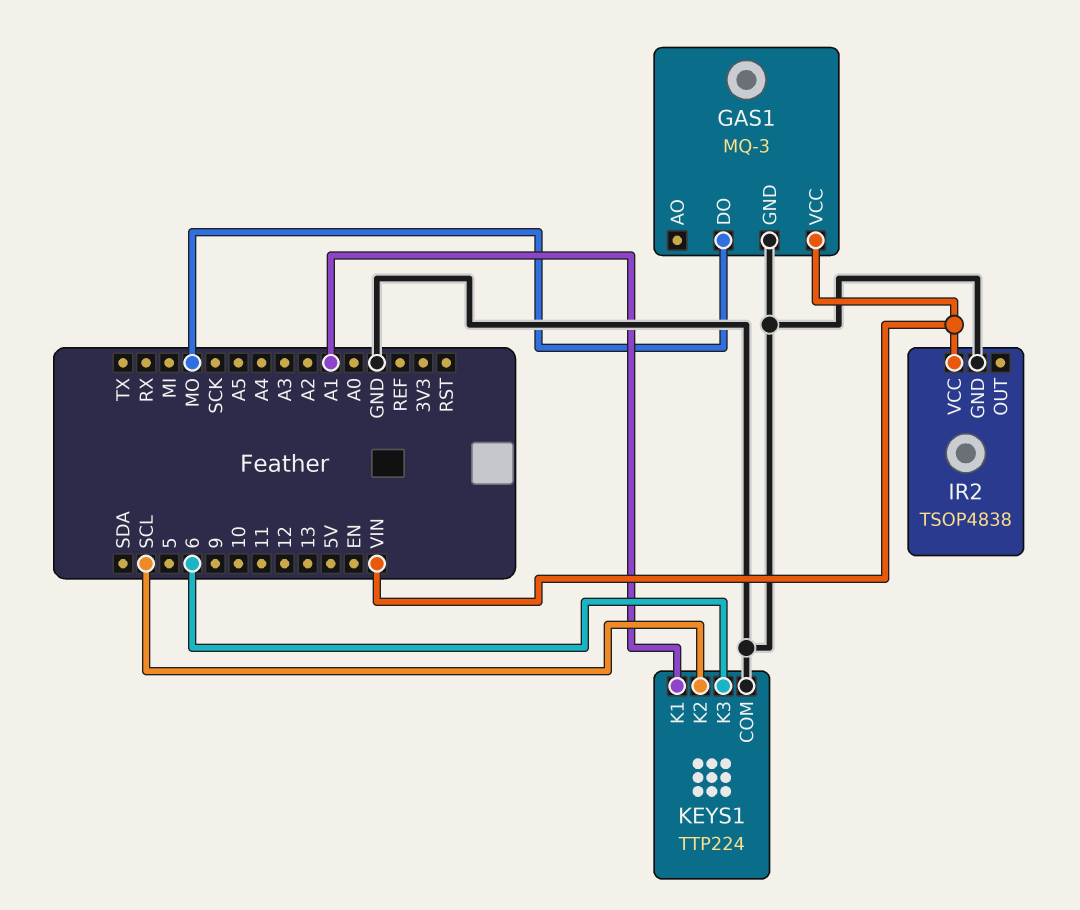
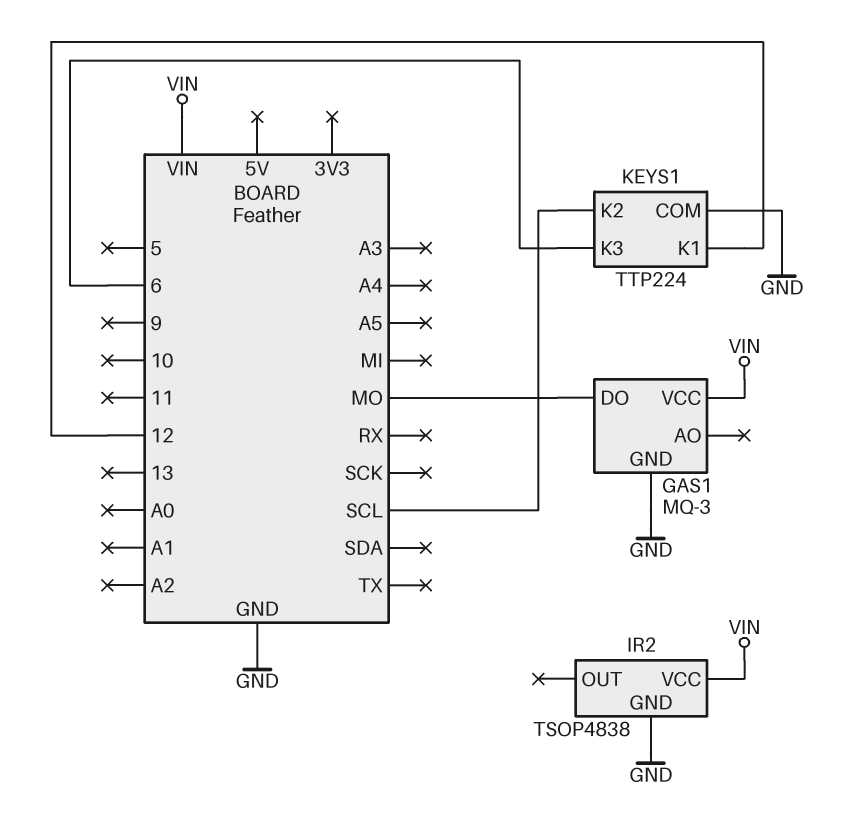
KEYS1 pin K1: A1 -> 12

